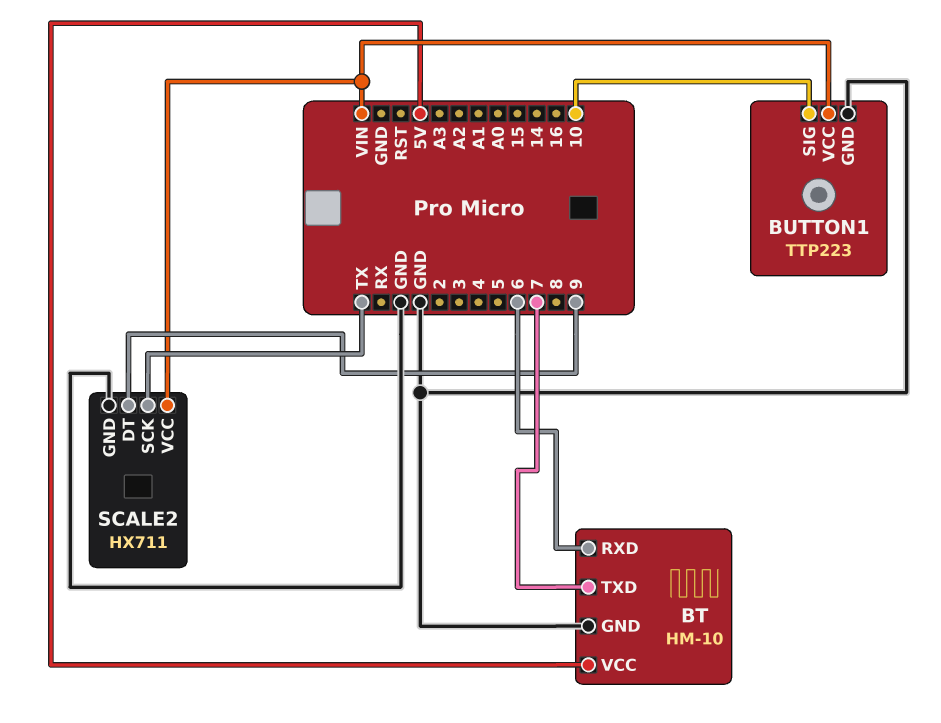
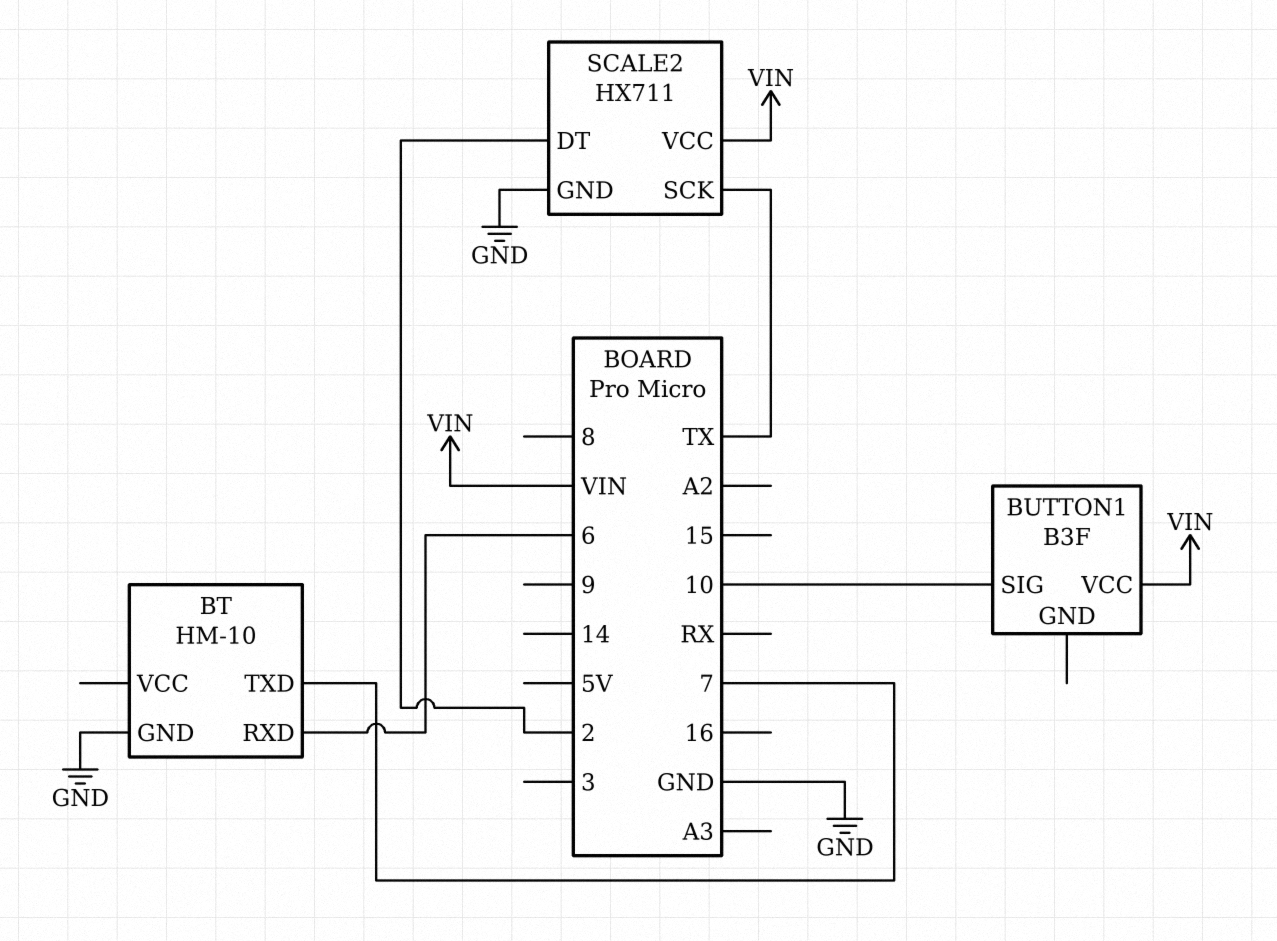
BT pin VCC: 5V -> none
BUTTON1: TTP223 -> B3F
BUTTON1 pin GND: GND -> none
SCALE2 pin DT: 9 -> 2

